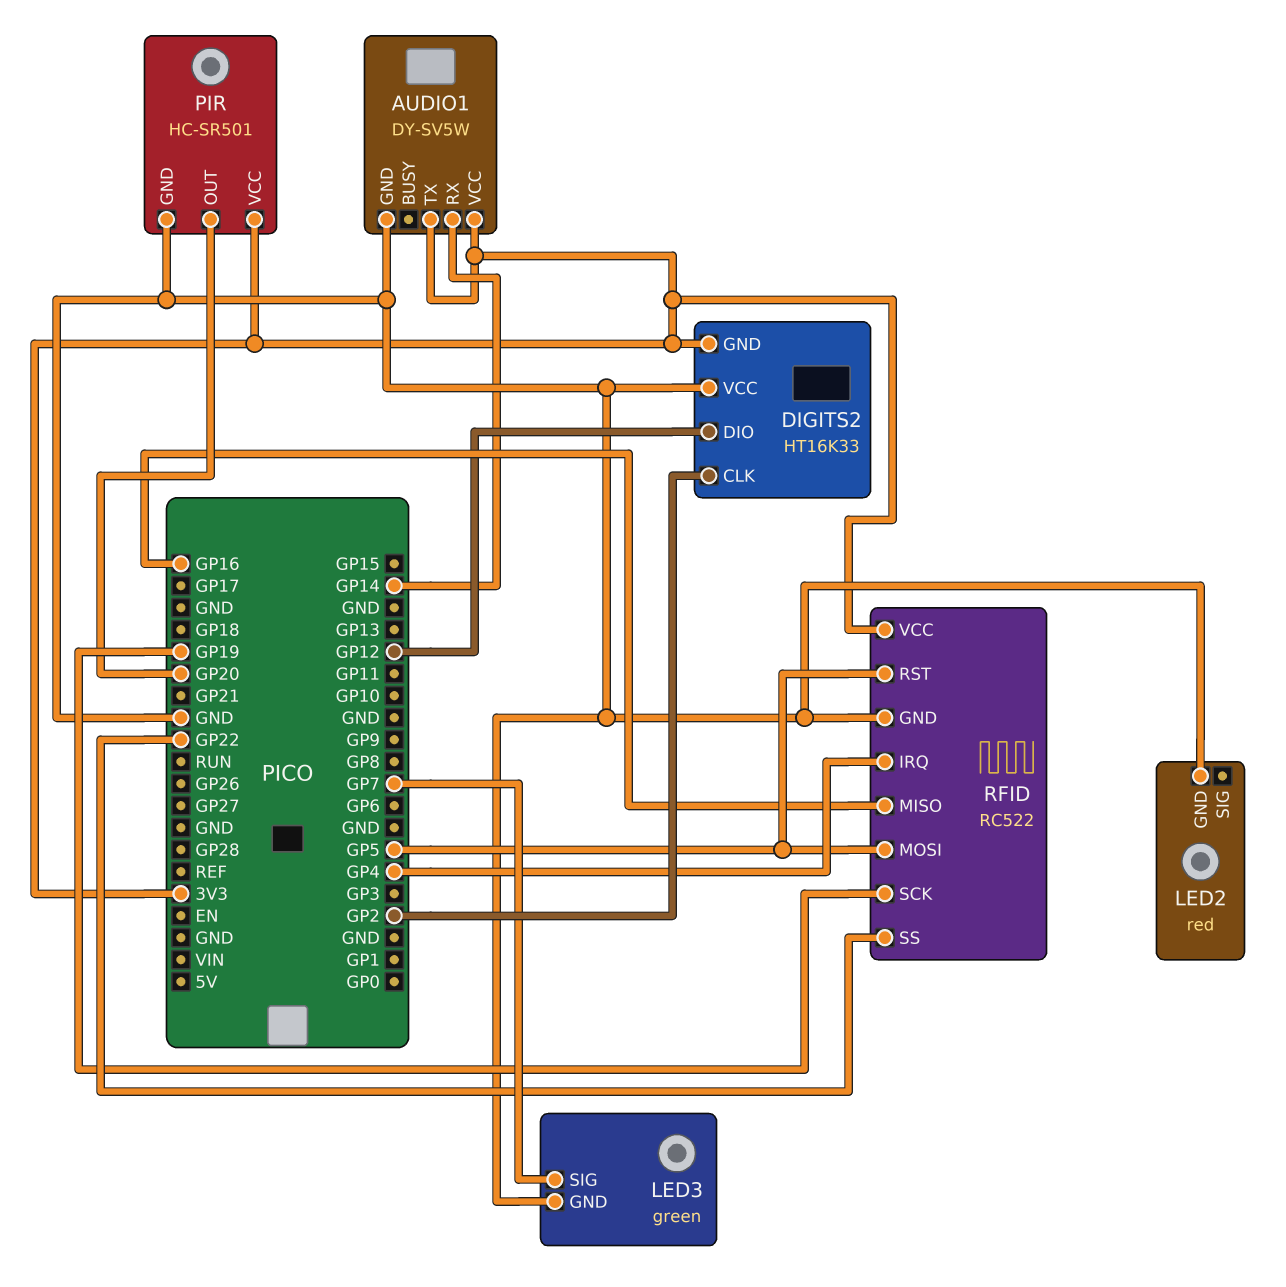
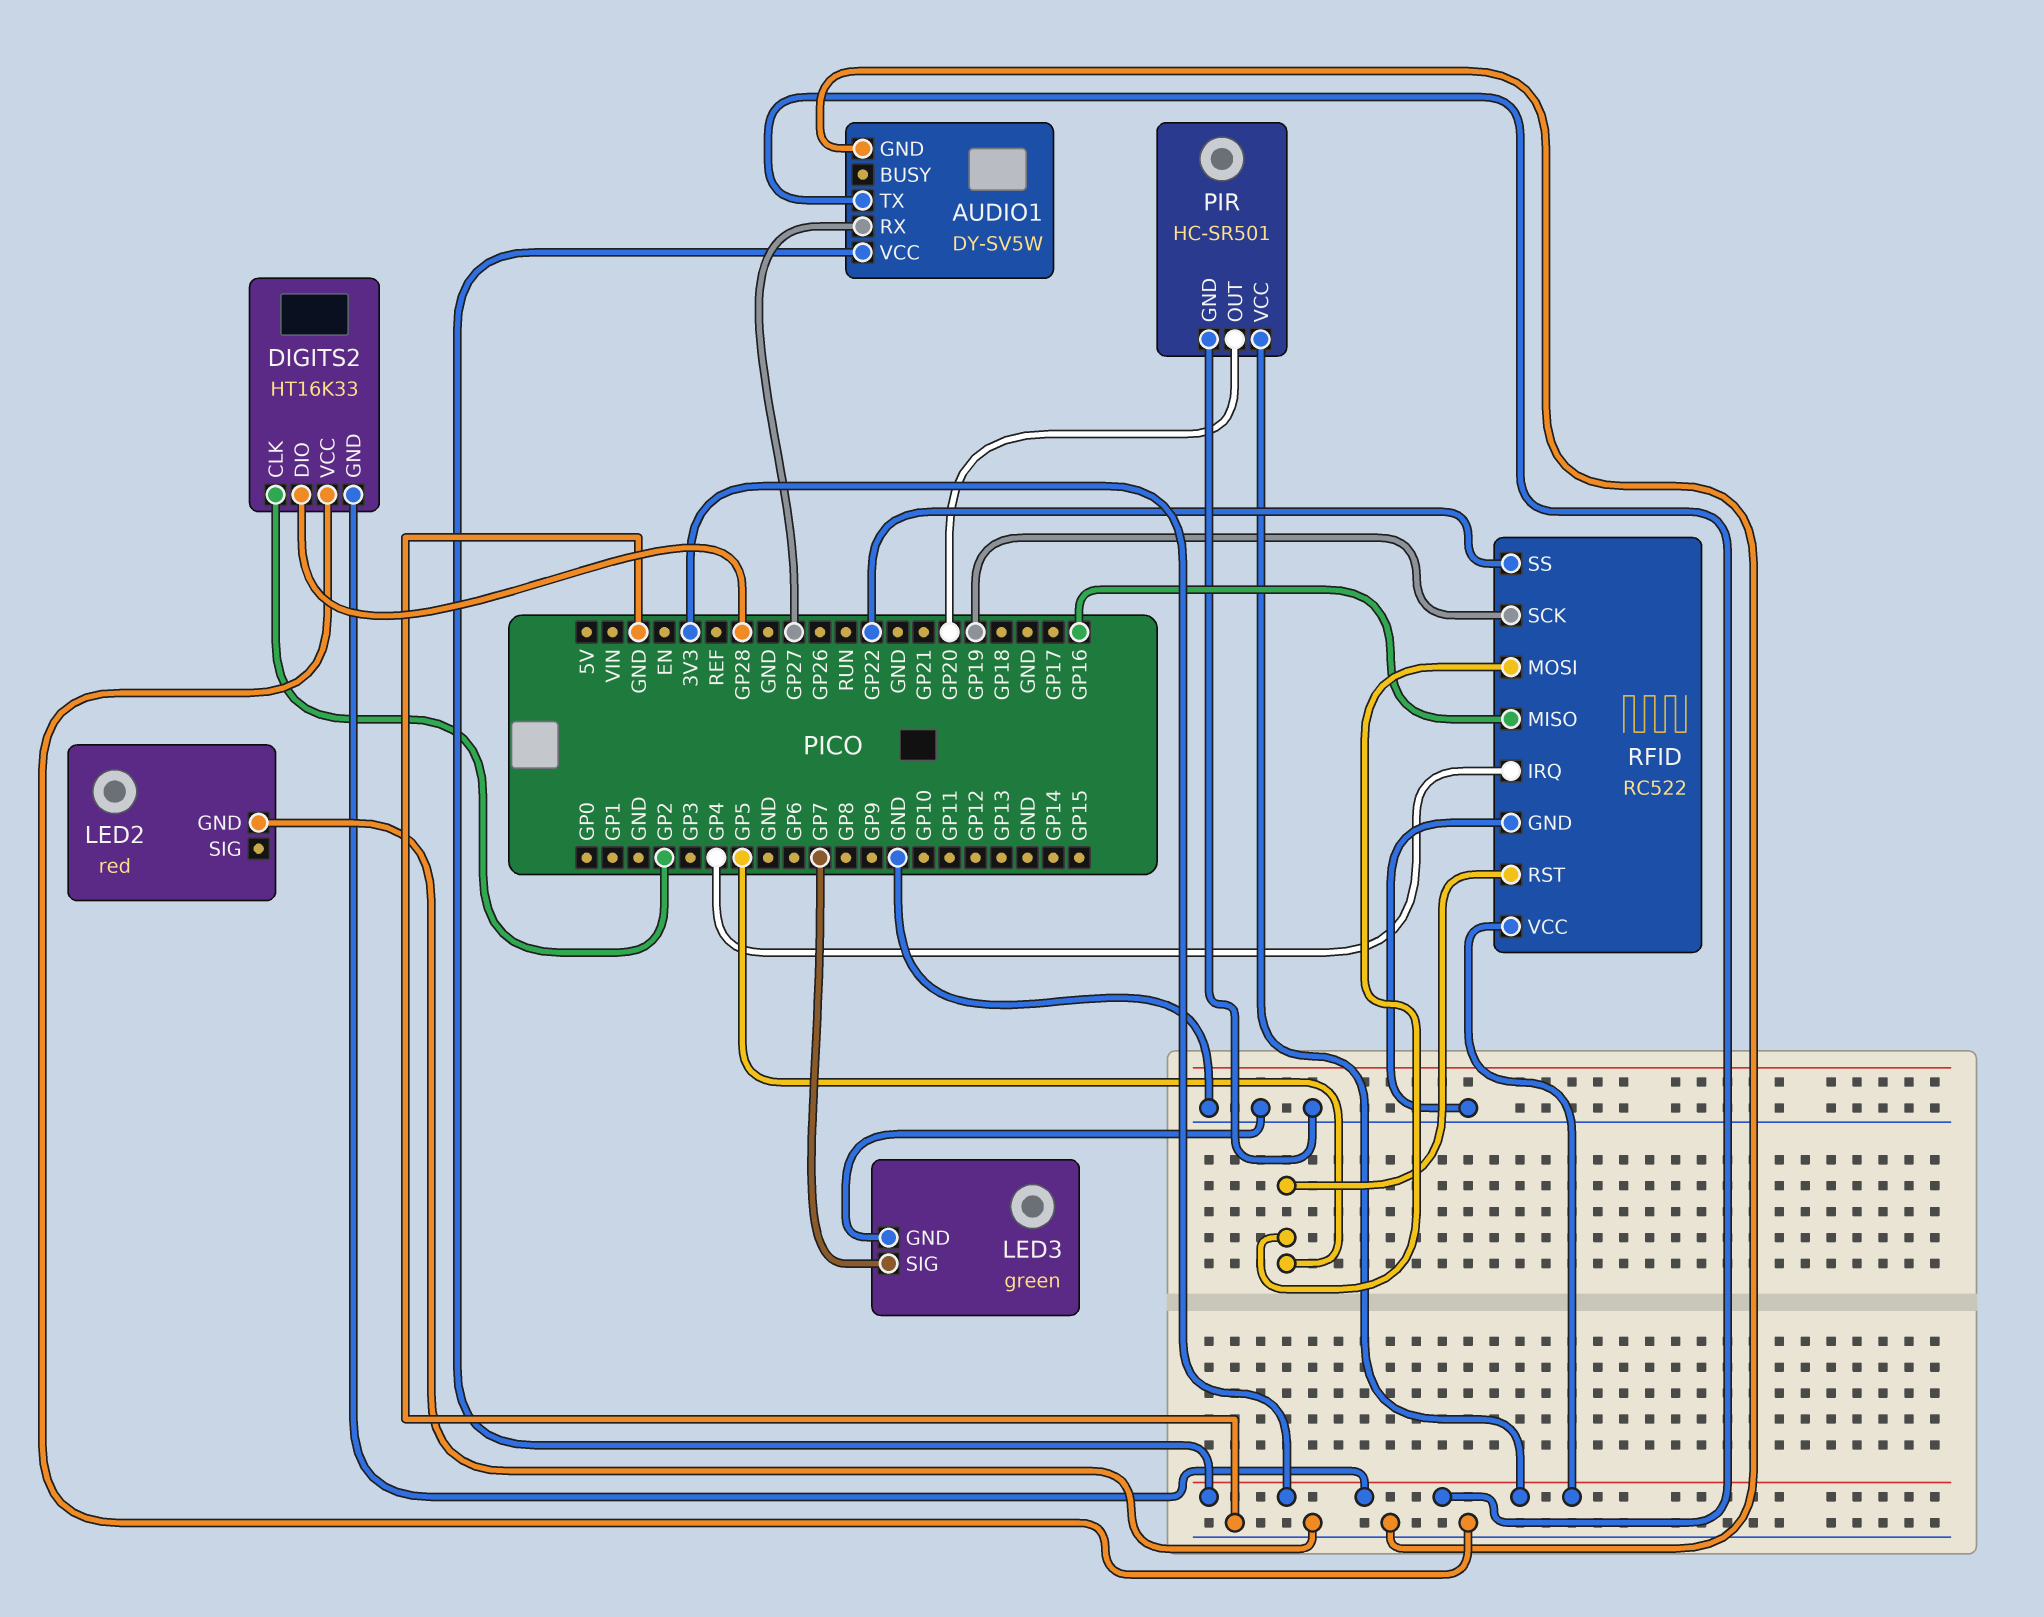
AUDIO1 pin RX: GP14 -> GP27
DIGITS2 pin DIO: GP12 -> GP28

